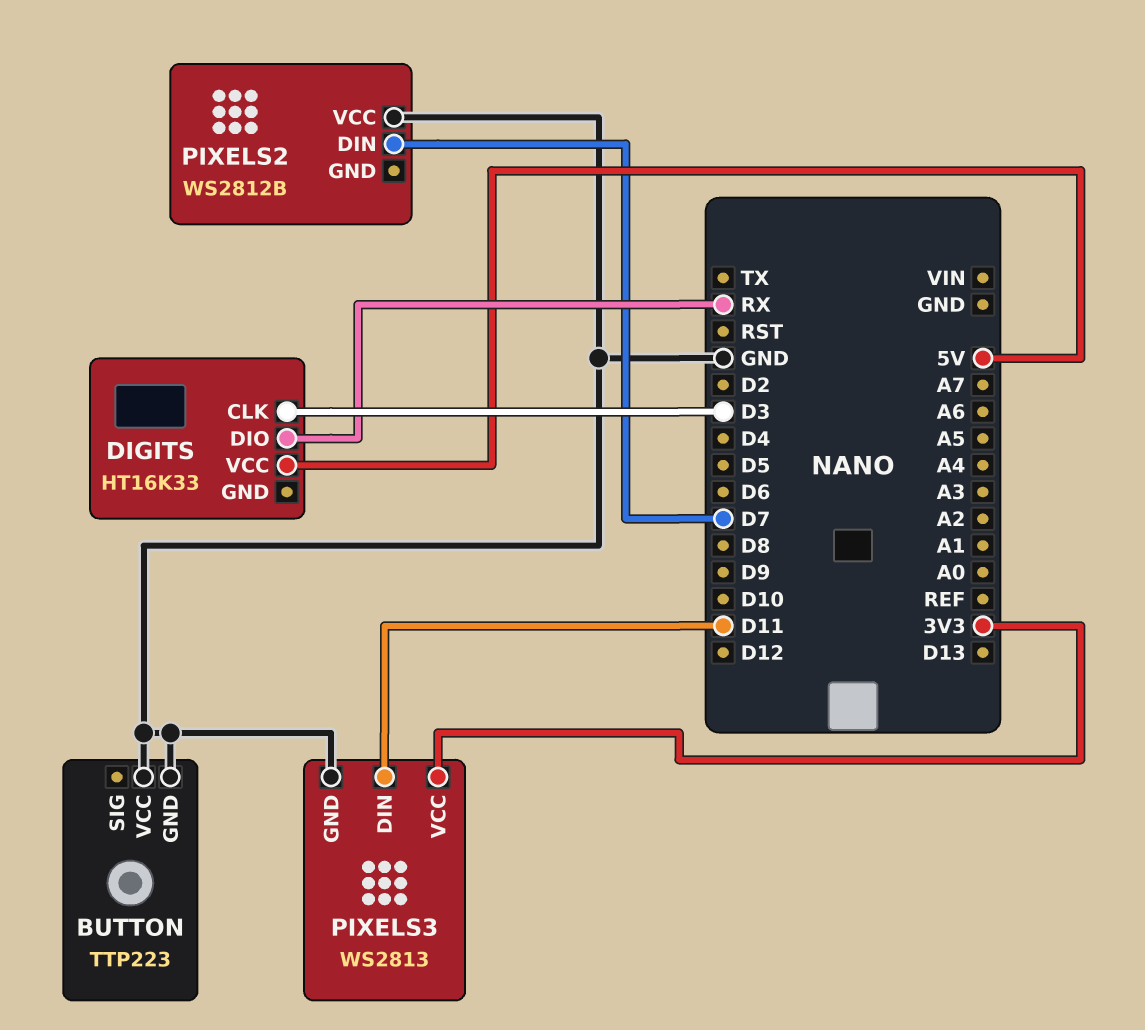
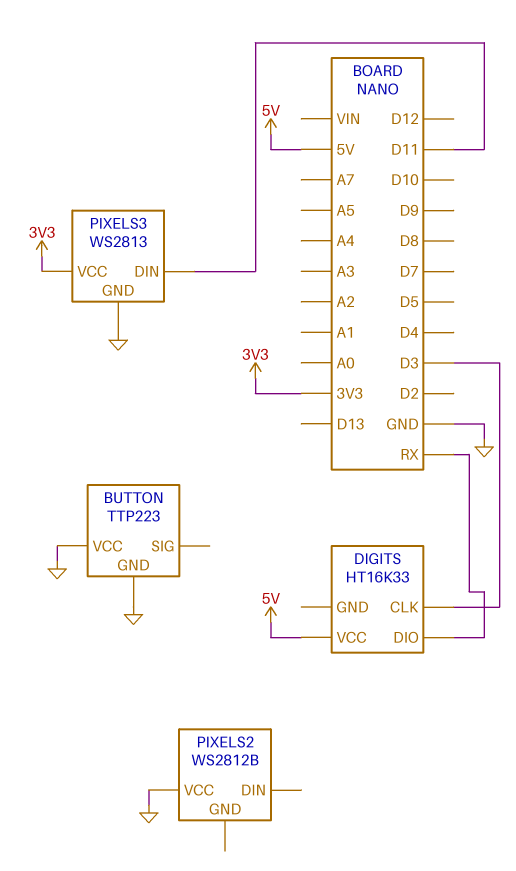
PIXELS2 pin DIN: D7 -> none

